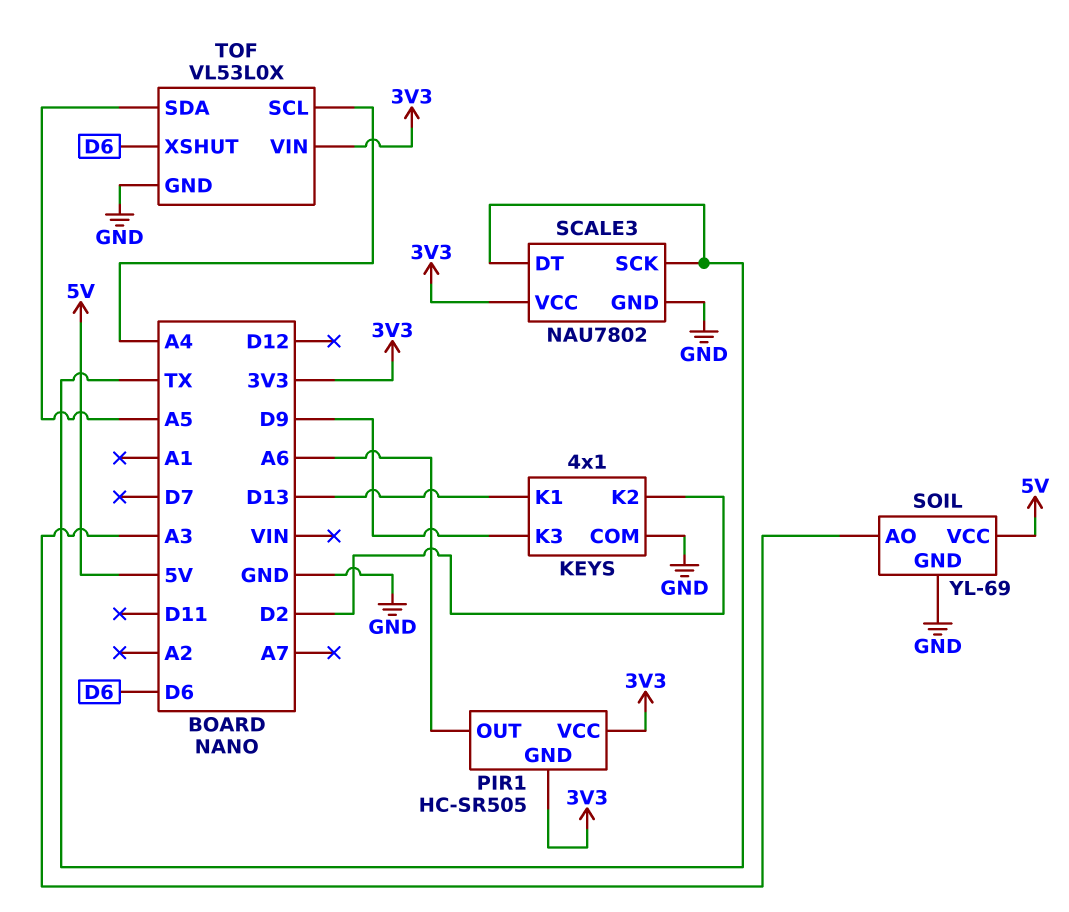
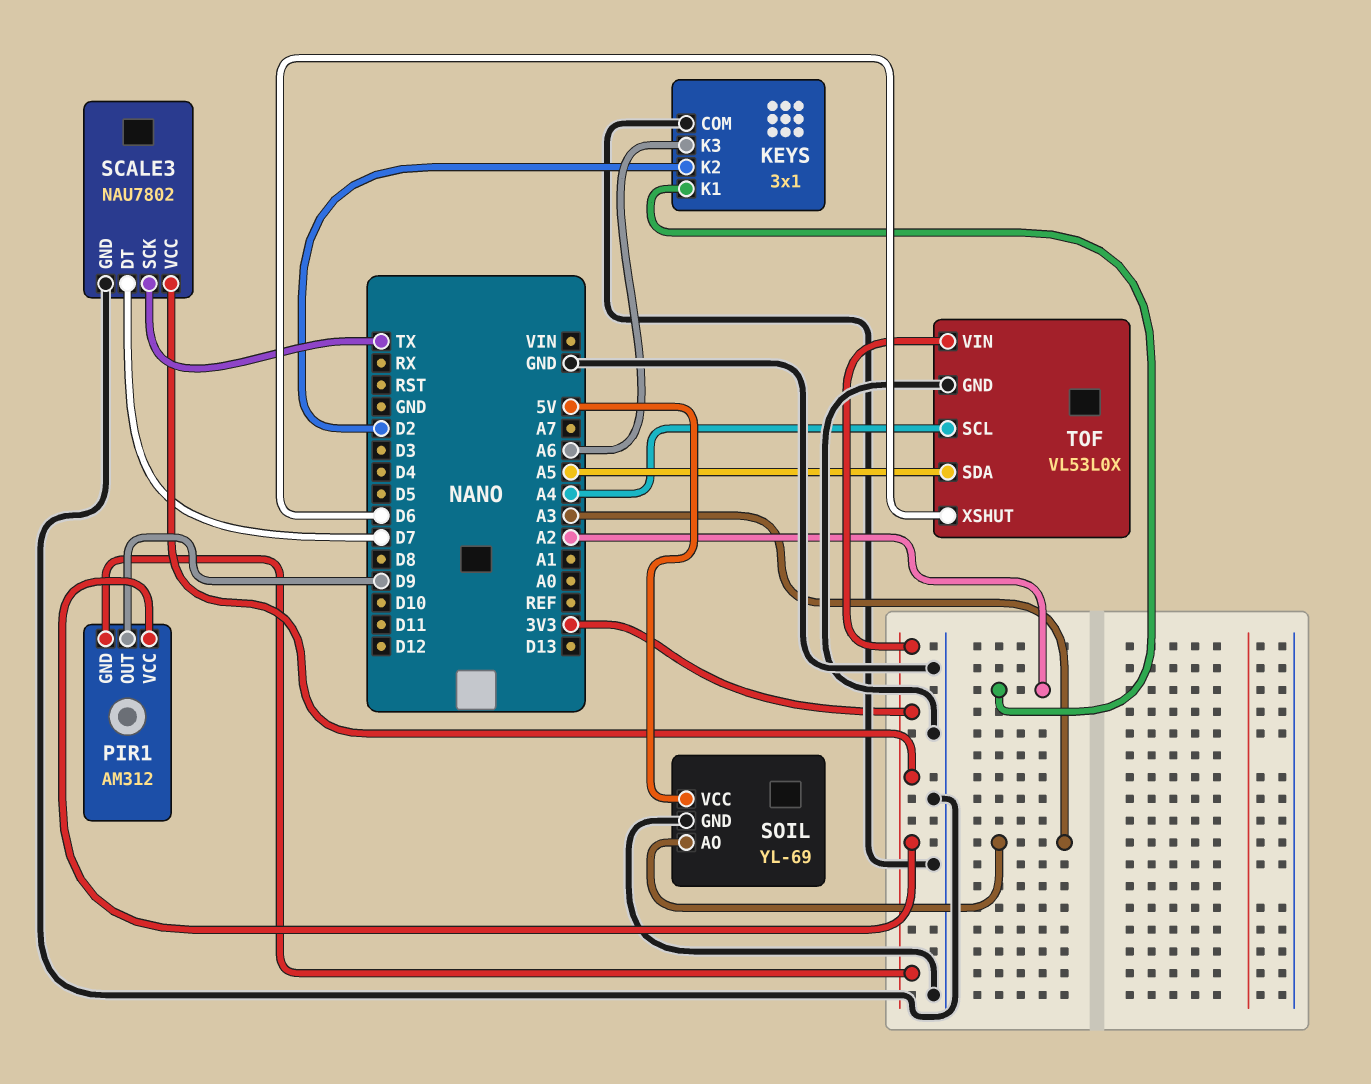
KEYS: 4x1 -> 3x1
KEYS pin K1: D13 -> A2
KEYS pin K3: D9 -> A6
PIR1: HC-SR505 -> AM312
PIR1 pin OUT: A6 -> D9
SCALE3 pin DT: TX -> D7

